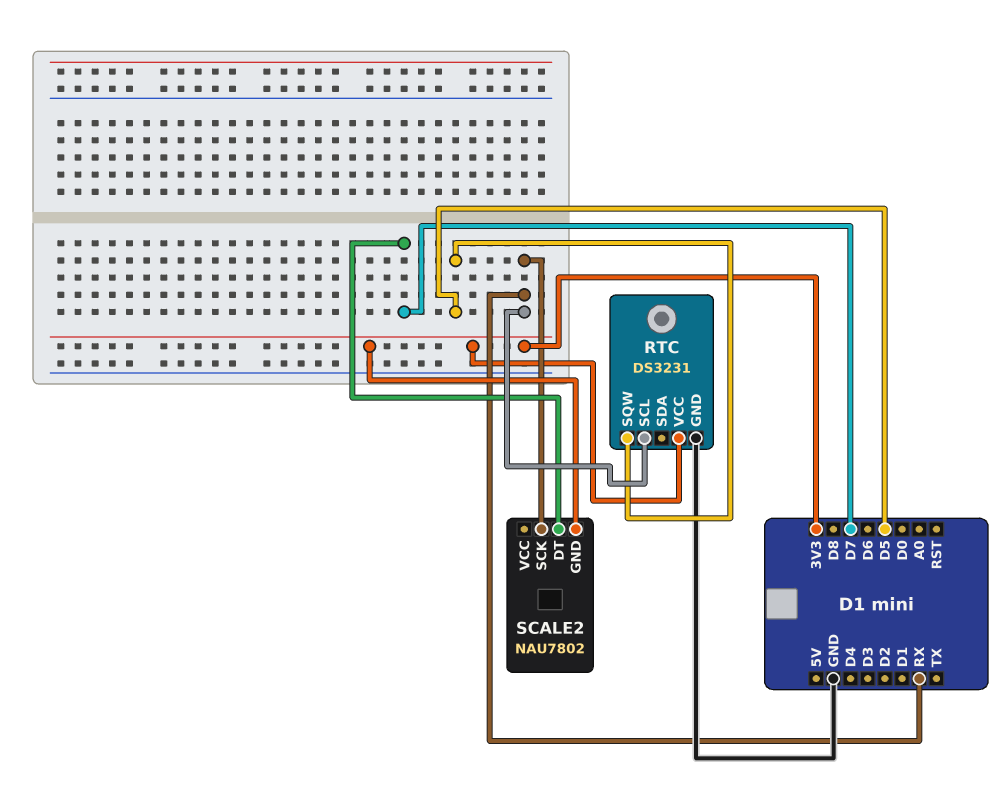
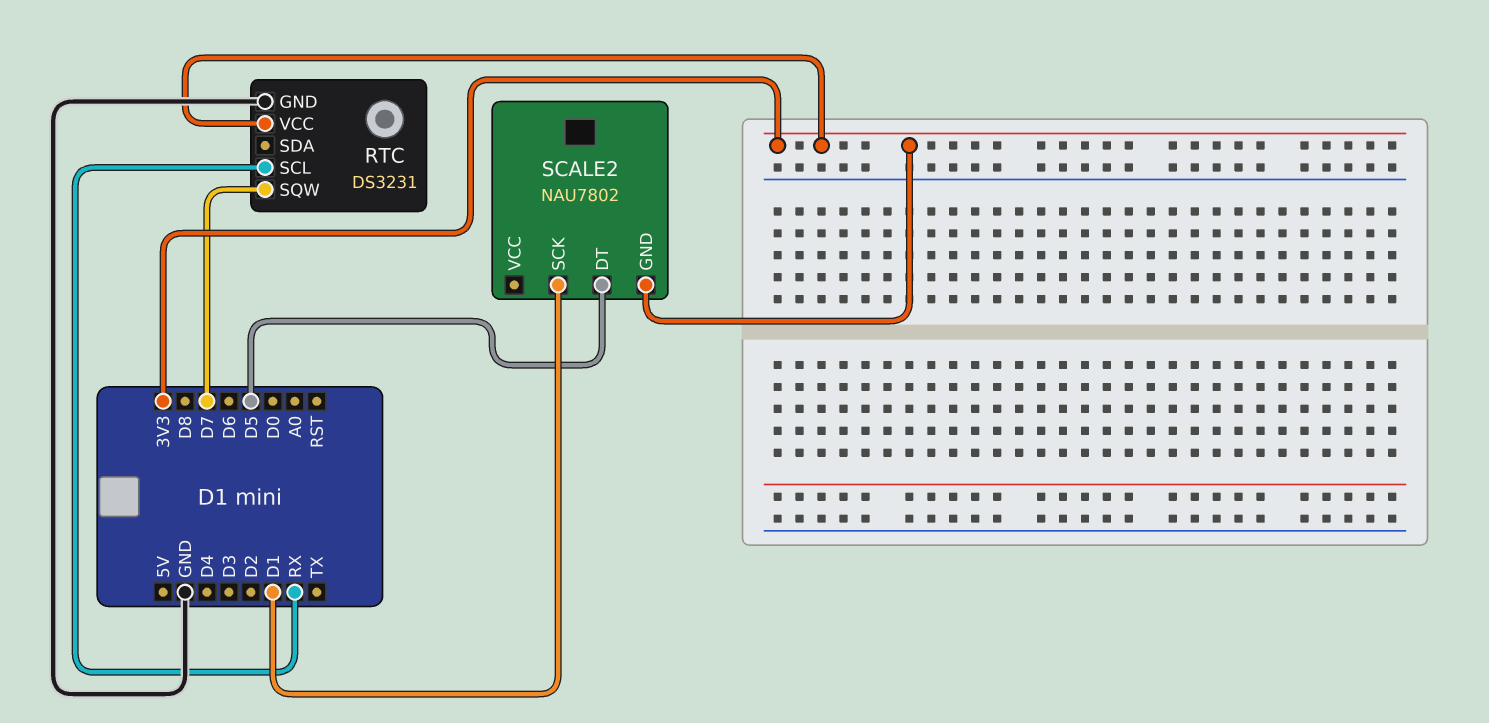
RTC pin SQW: D5 -> D7
SCALE2 pin DT: D7 -> D5
SCALE2 pin SCK: RX -> D1

